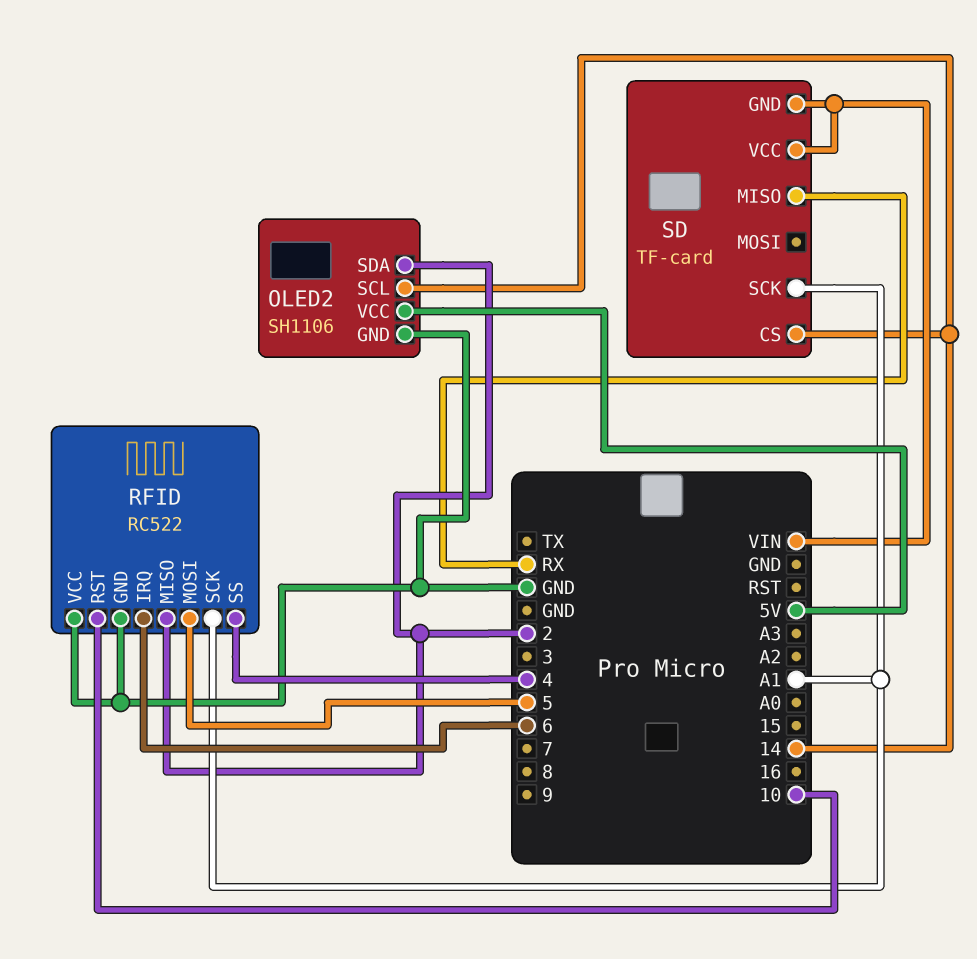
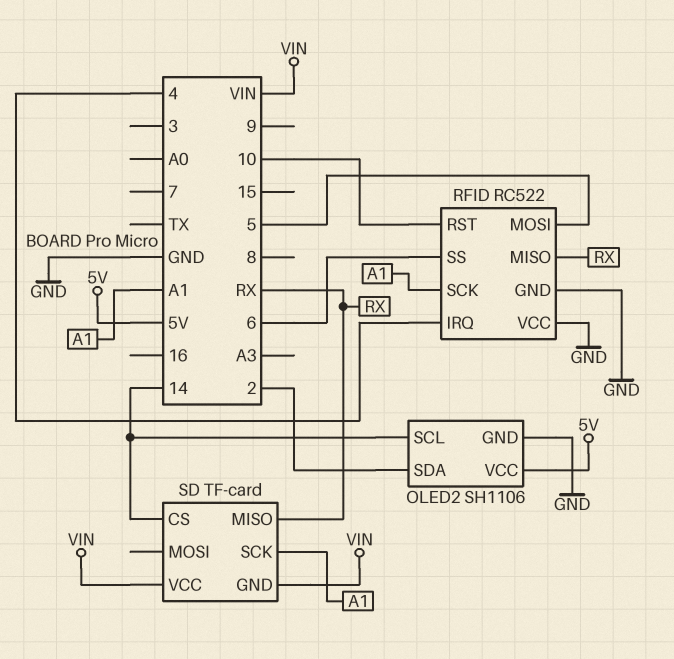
RFID pin IRQ: 6 -> 4
RFID pin MISO: 2 -> RX
RFID pin SS: 4 -> 6

